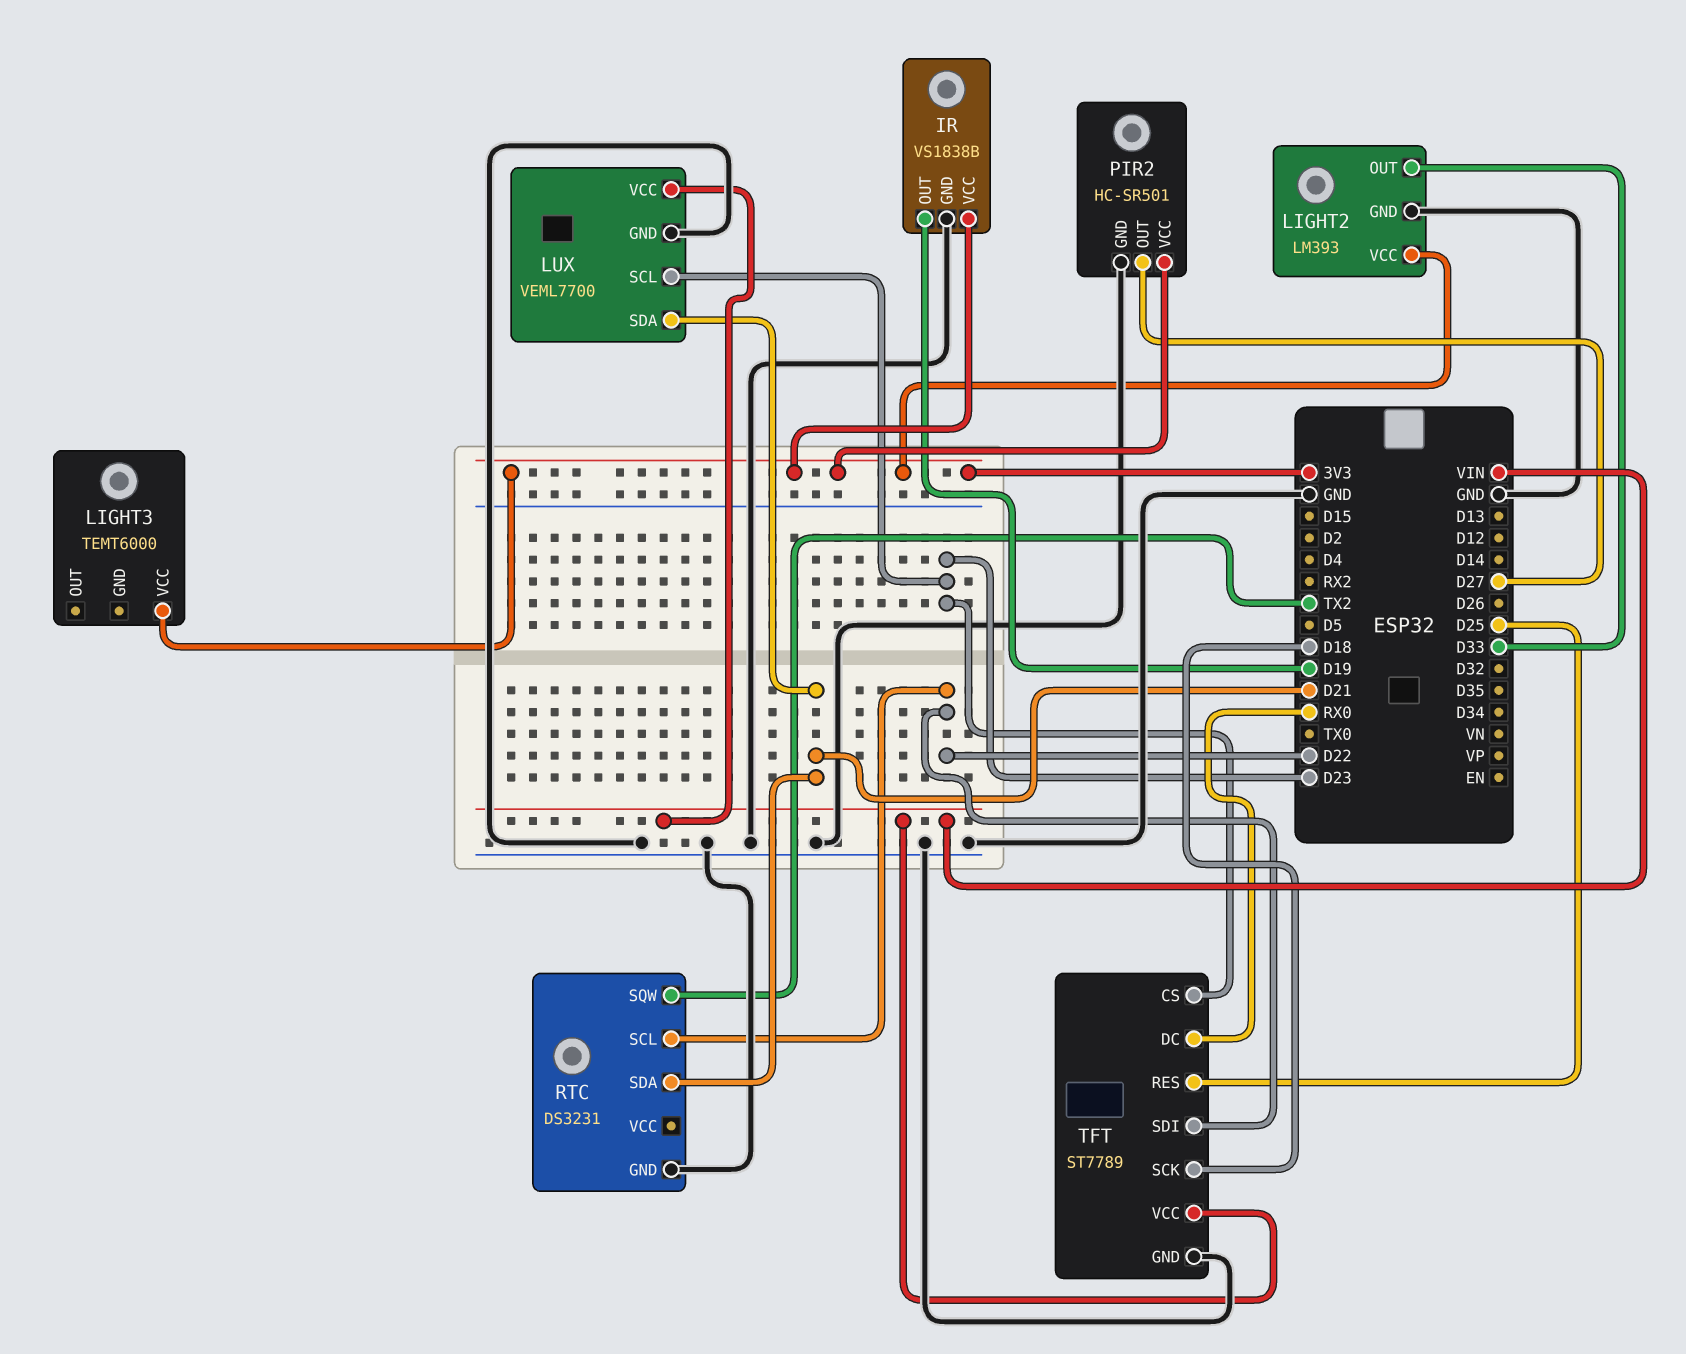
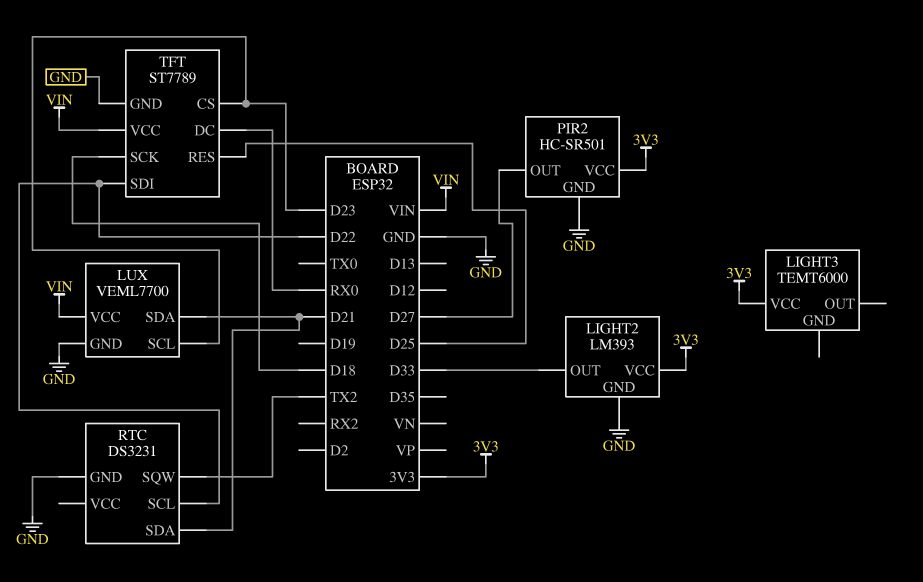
IR: VS1838B -> none
IR pin GND: GND -> none
IR pin OUT: D19 -> none
IR pin VCC: 3V3 -> none

